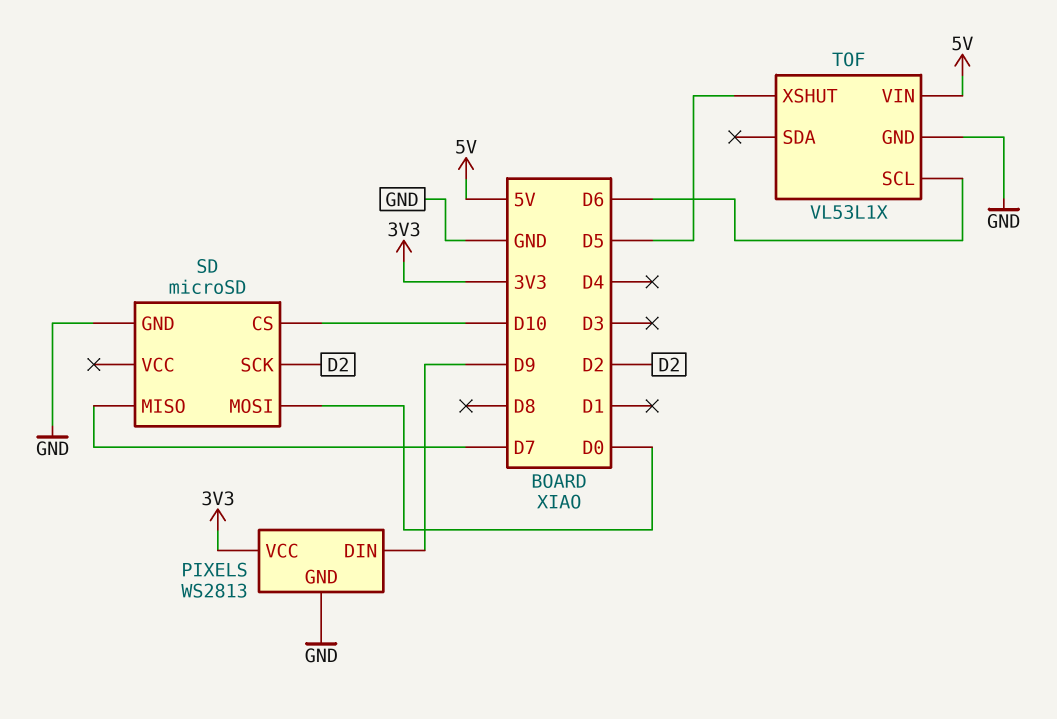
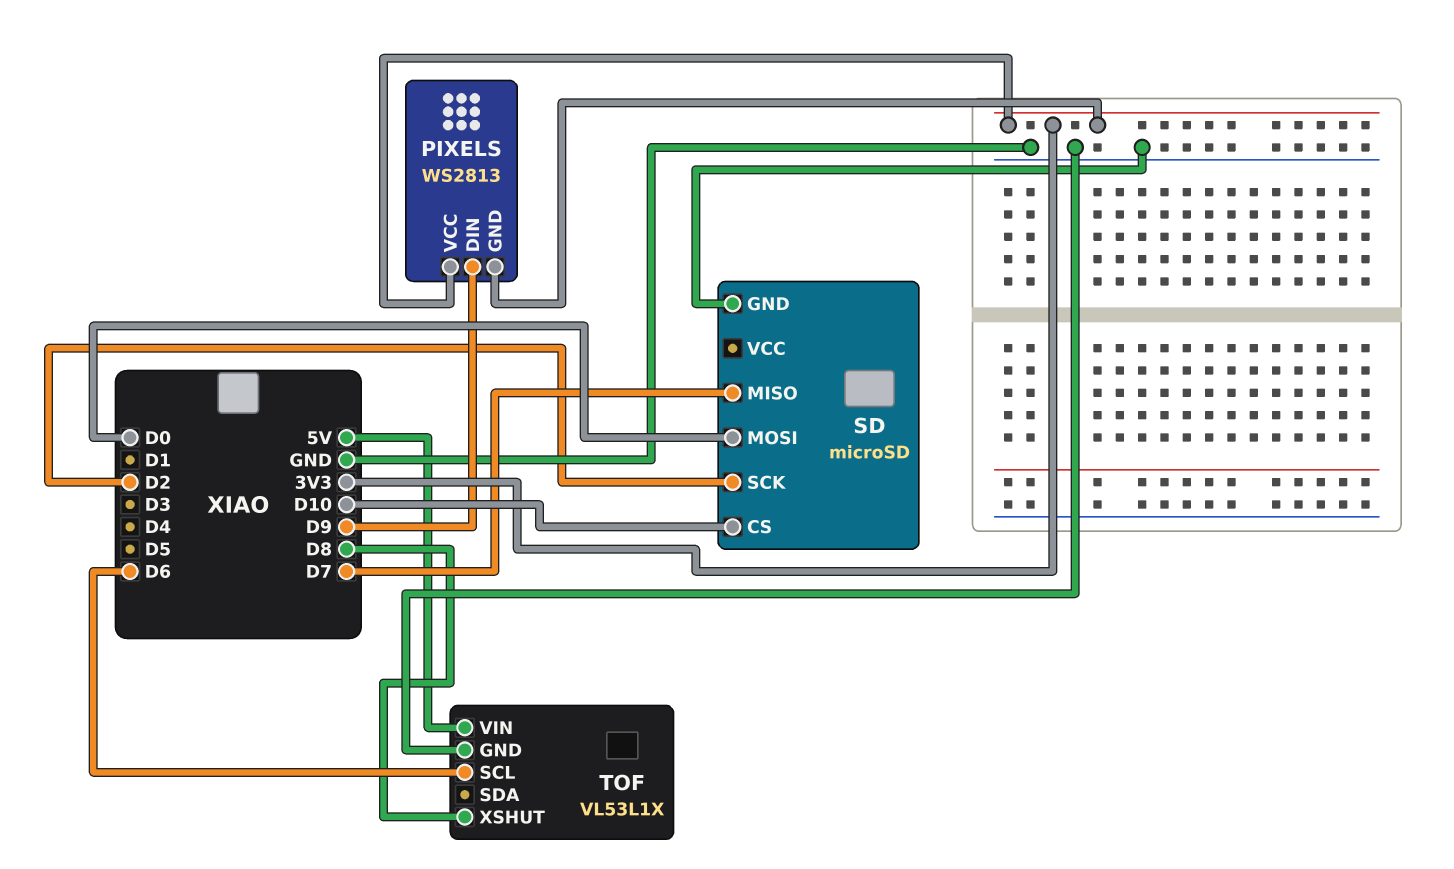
PIXELS pin GND: GND -> 3V3
TOF pin XSHUT: D5 -> D8

